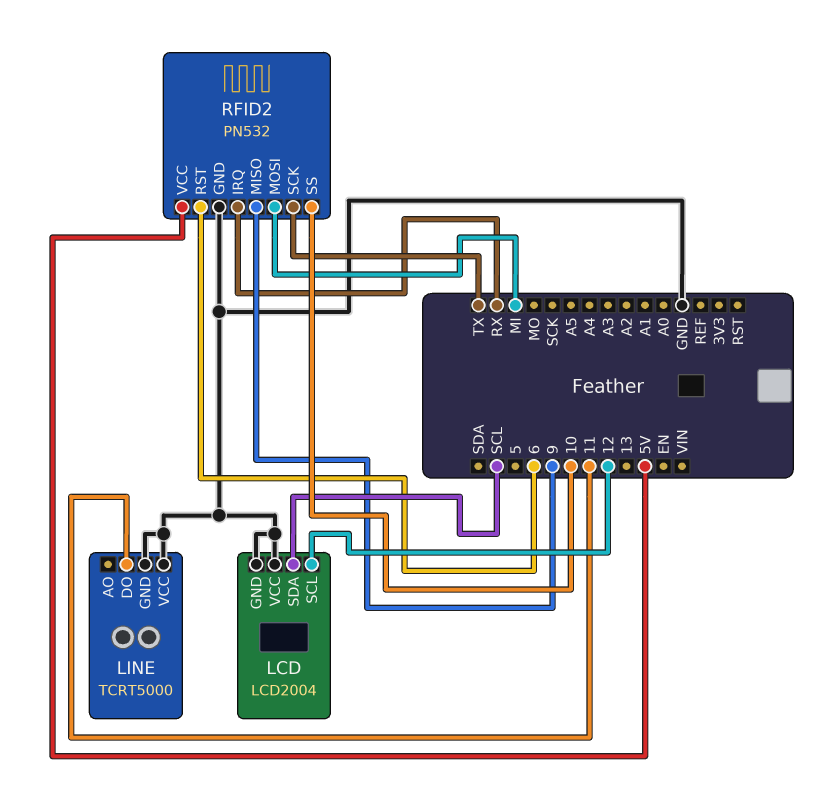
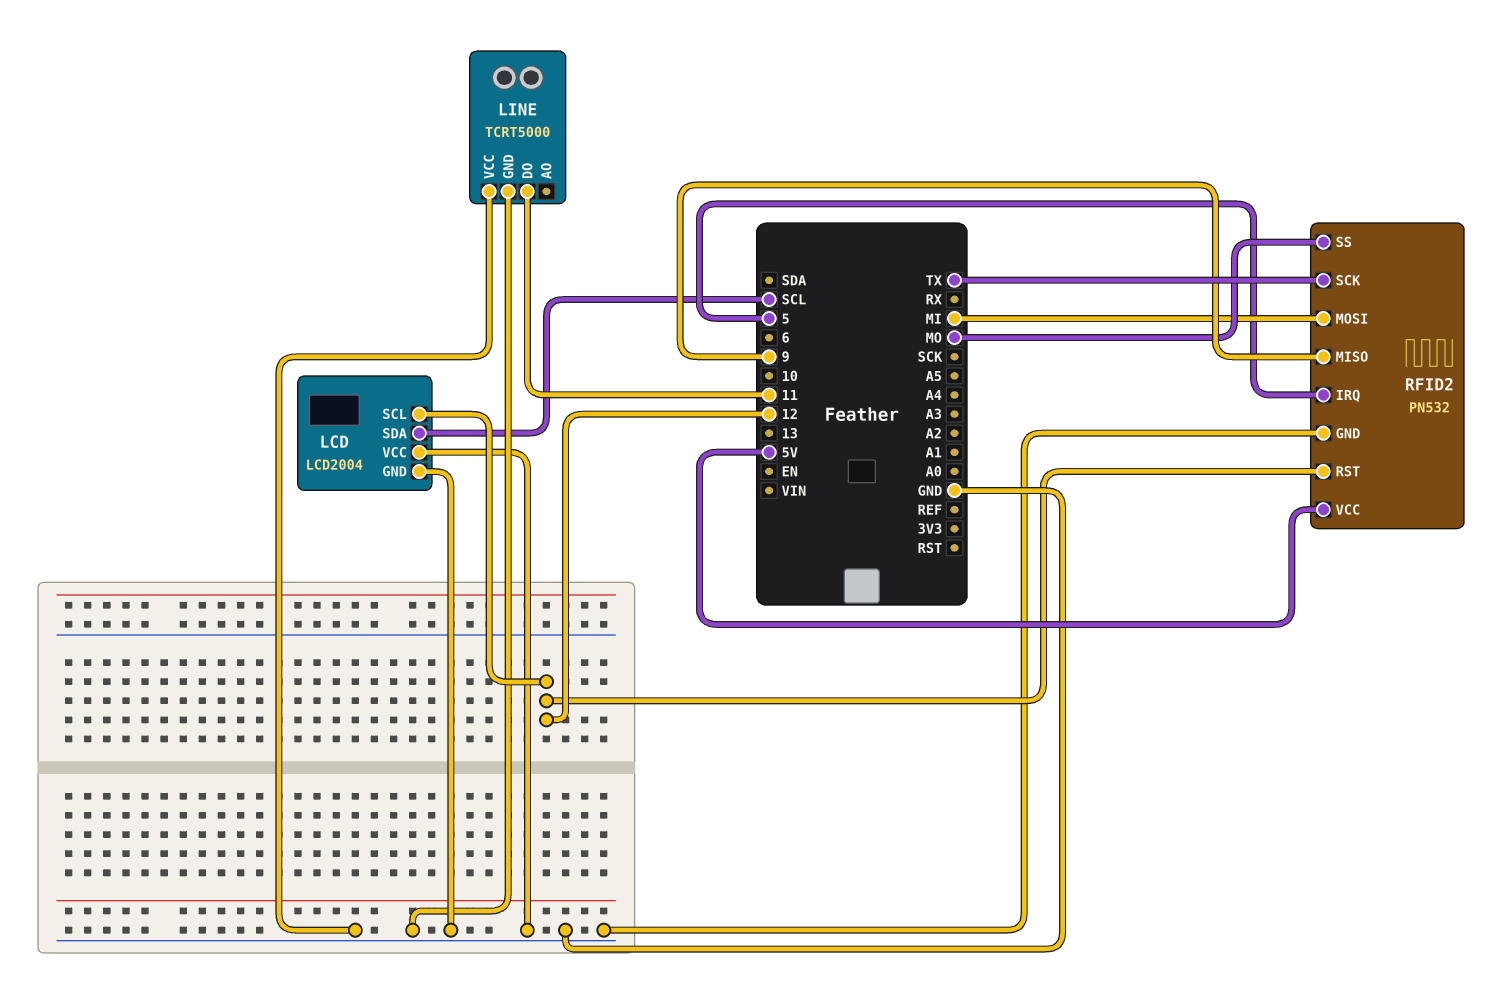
RFID2 pin IRQ: RX -> 5
RFID2 pin RST: 6 -> 12
RFID2 pin SS: 10 -> MO

